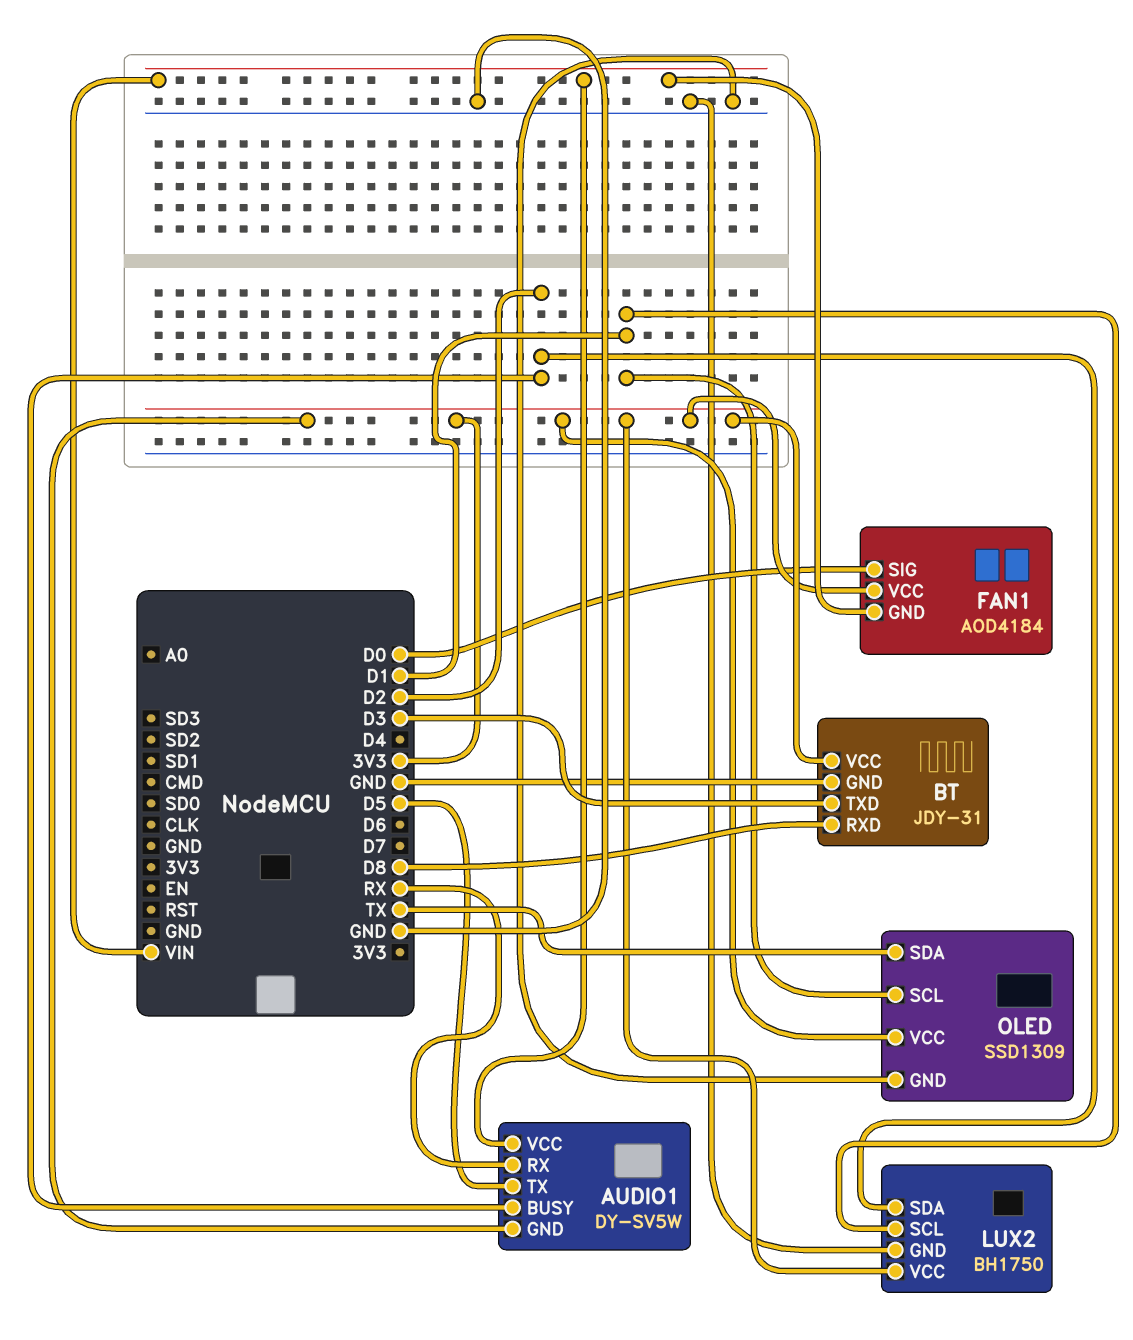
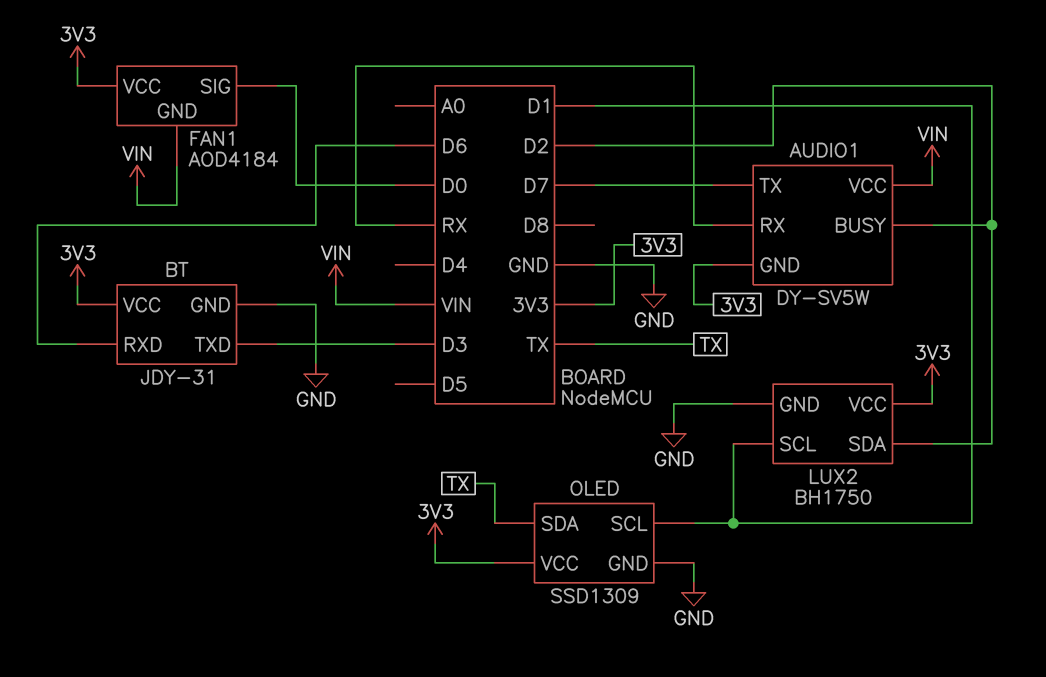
AUDIO1 pin TX: D5 -> D7
BT pin RXD: D8 -> D6

